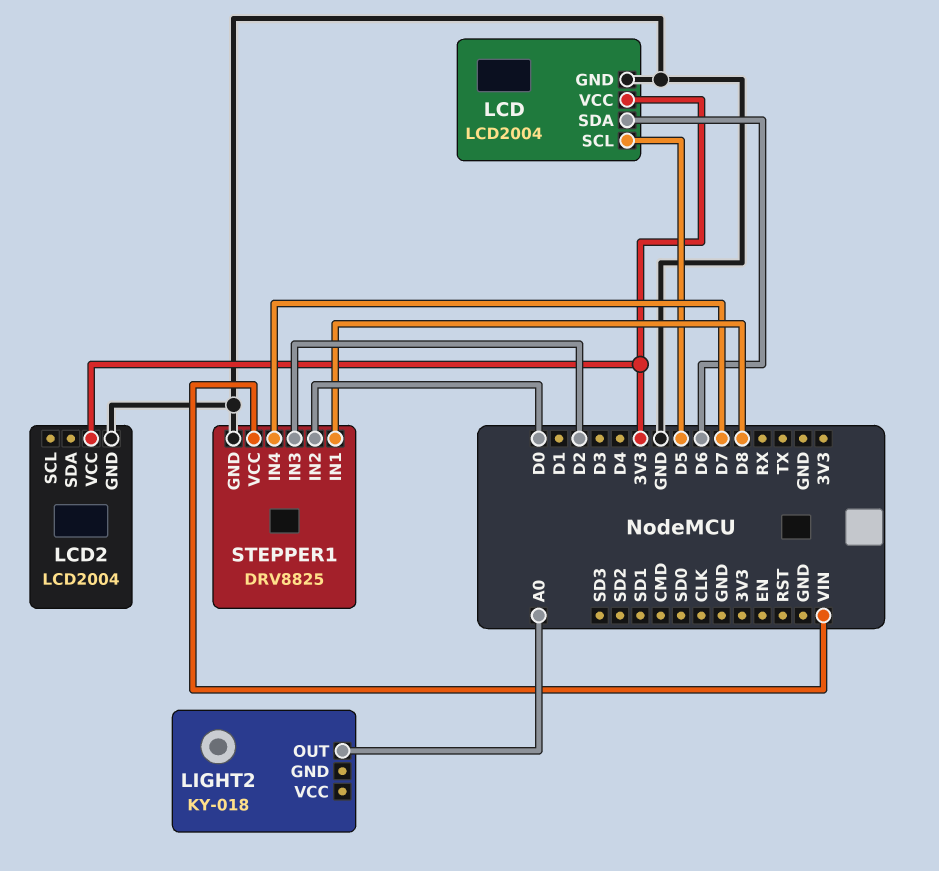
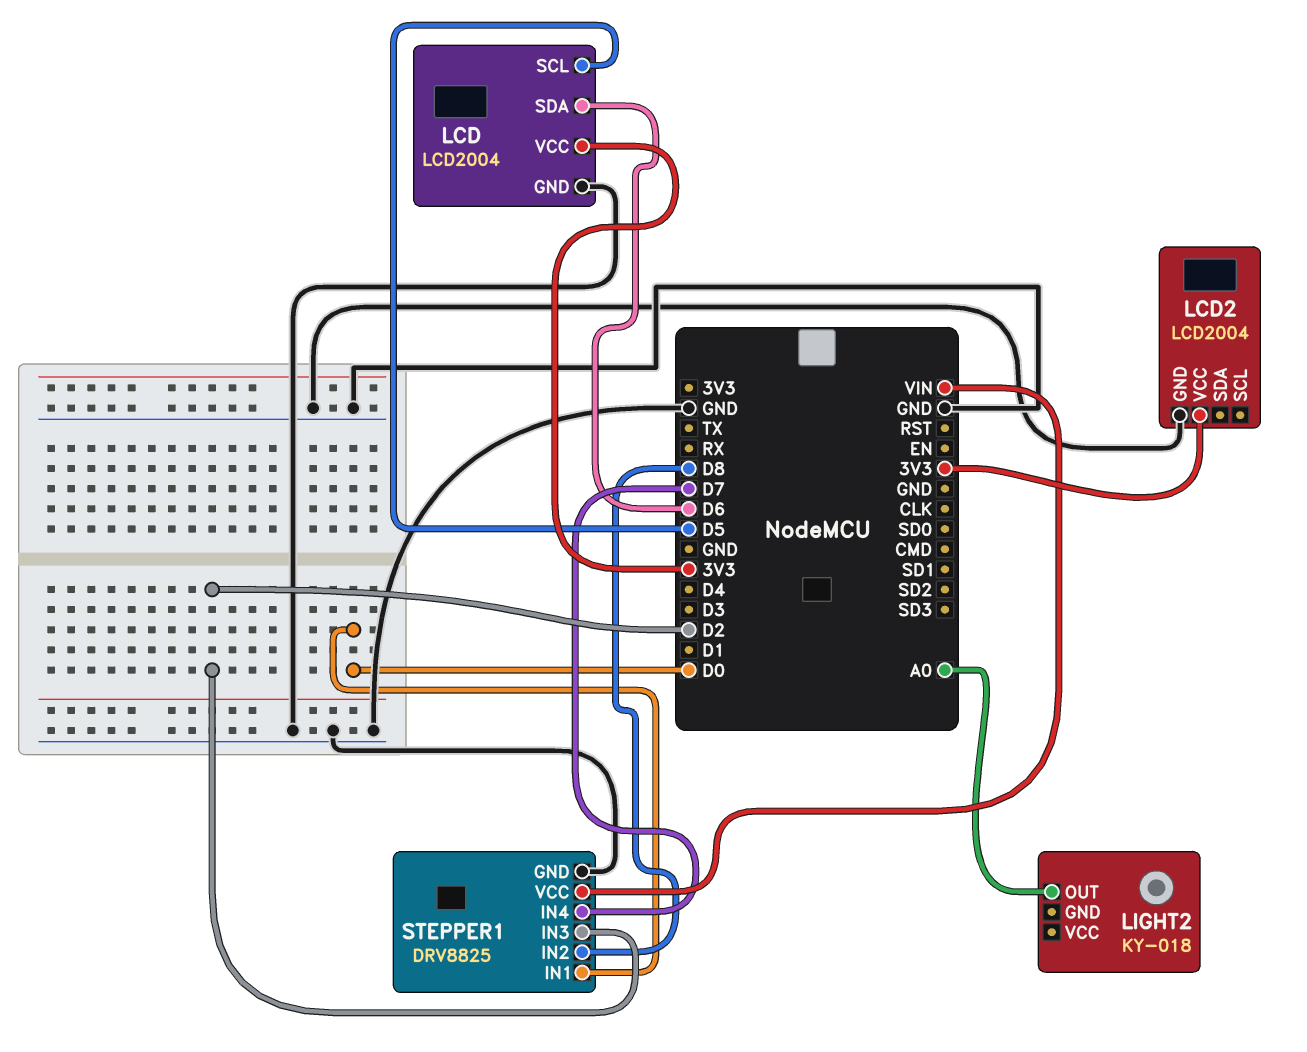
STEPPER1 pin IN1: D8 -> D0
STEPPER1 pin IN2: D0 -> D8

